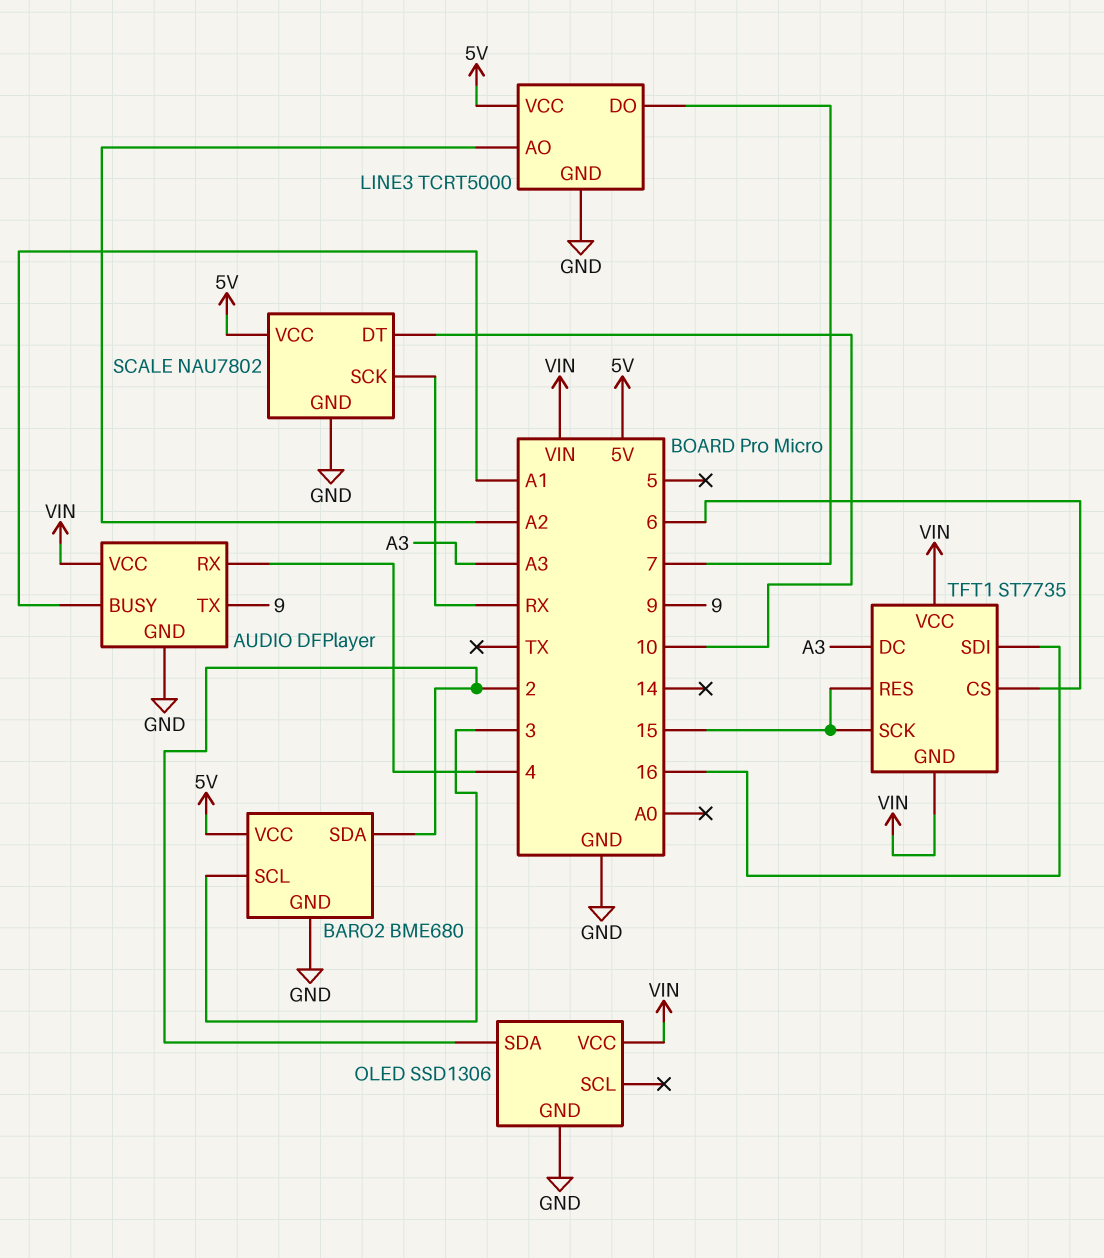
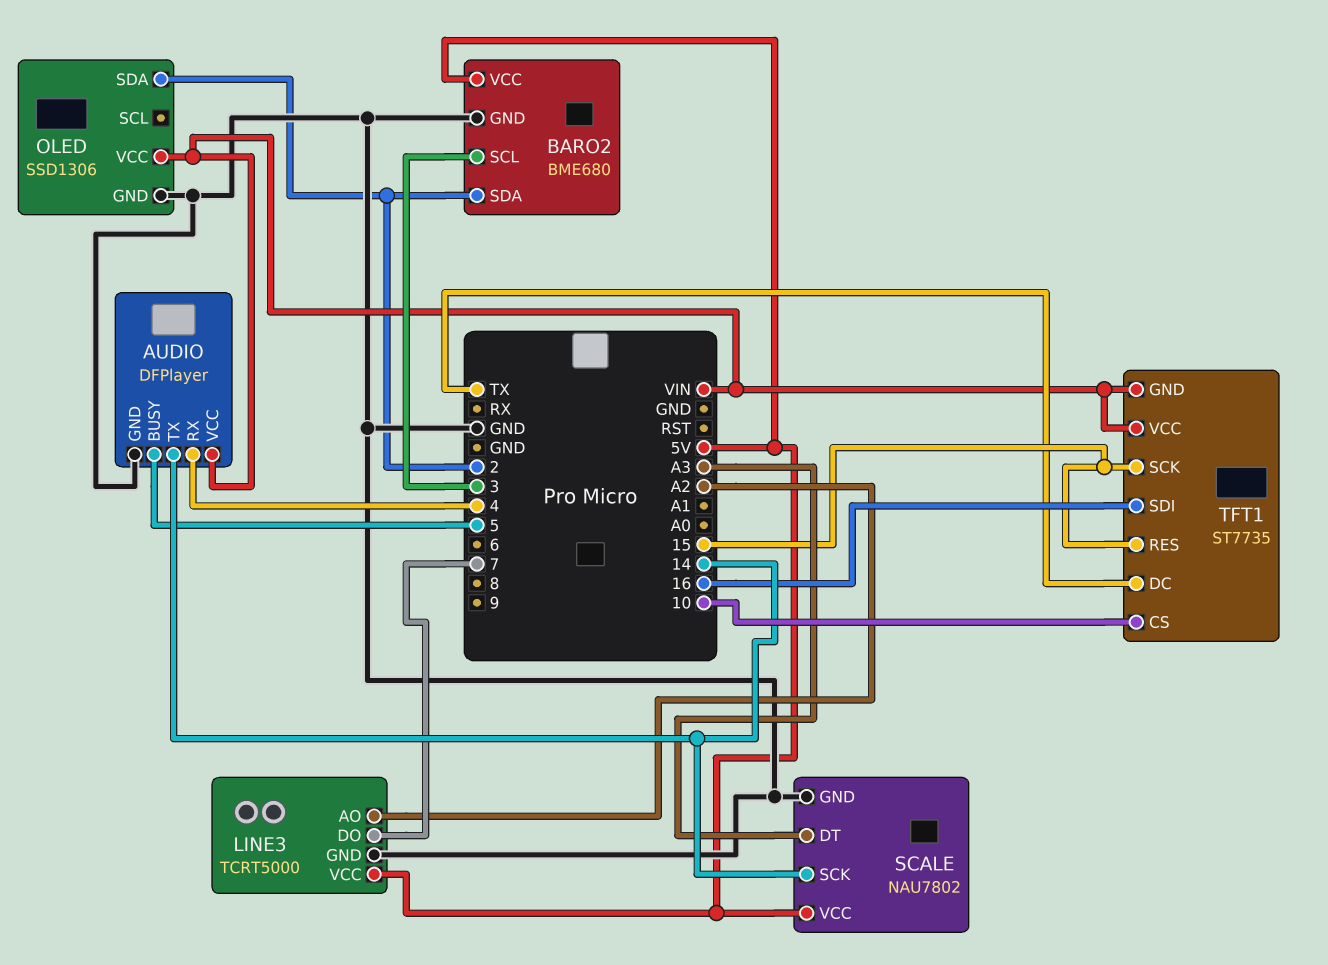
AUDIO pin BUSY: A1 -> 5
AUDIO pin TX: 9 -> 14
SCALE pin DT: 10 -> A3
SCALE pin SCK: RX -> 14
TFT1 pin CS: 6 -> 10
TFT1 pin DC: A3 -> TX

